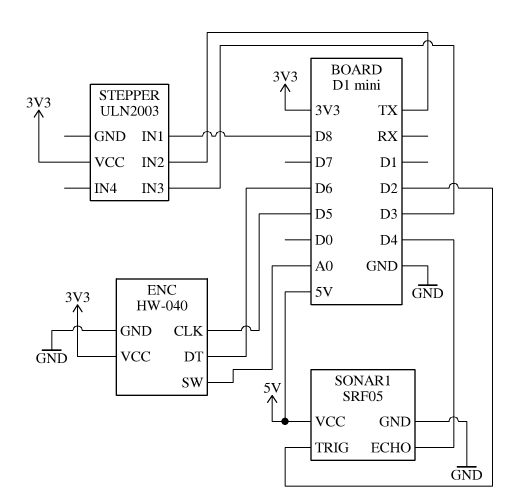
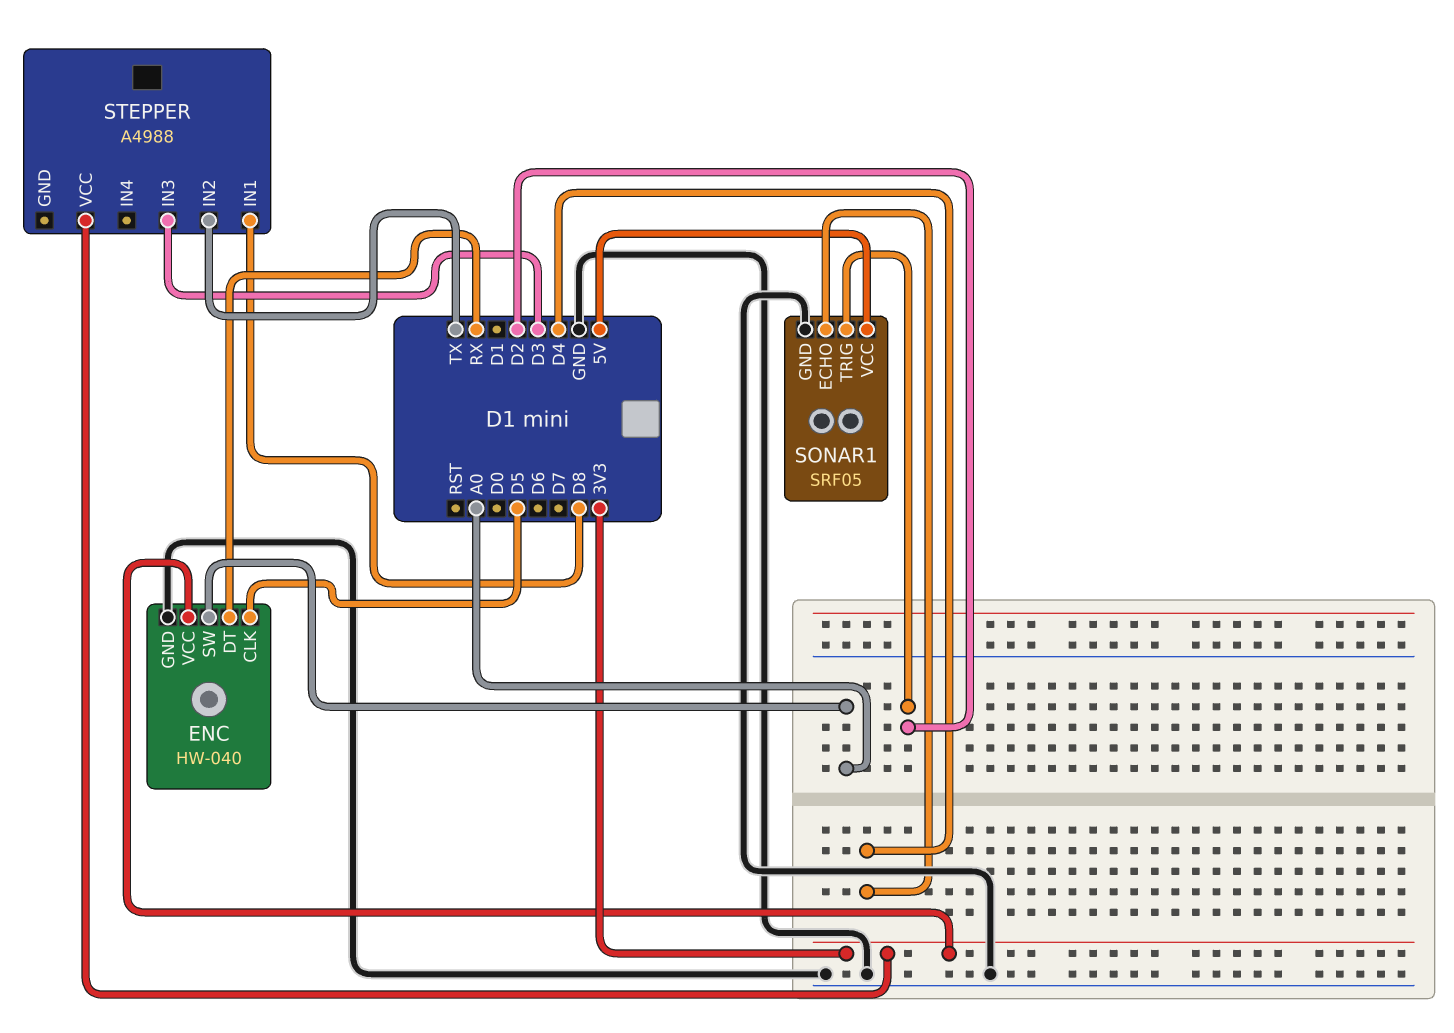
ENC pin DT: D6 -> RX
STEPPER: ULN2003 -> A4988

